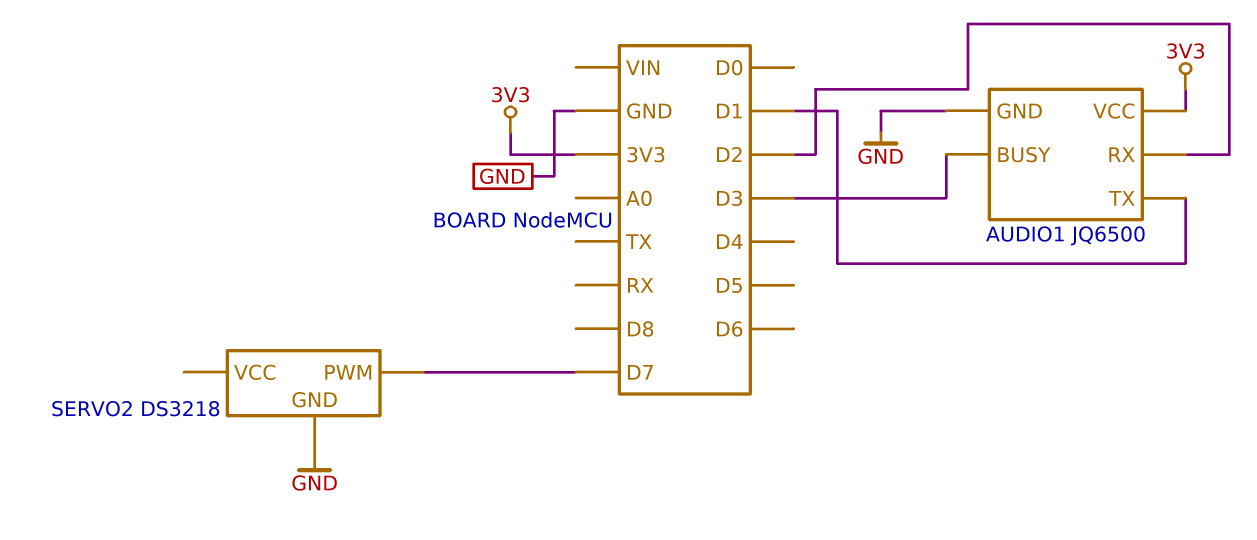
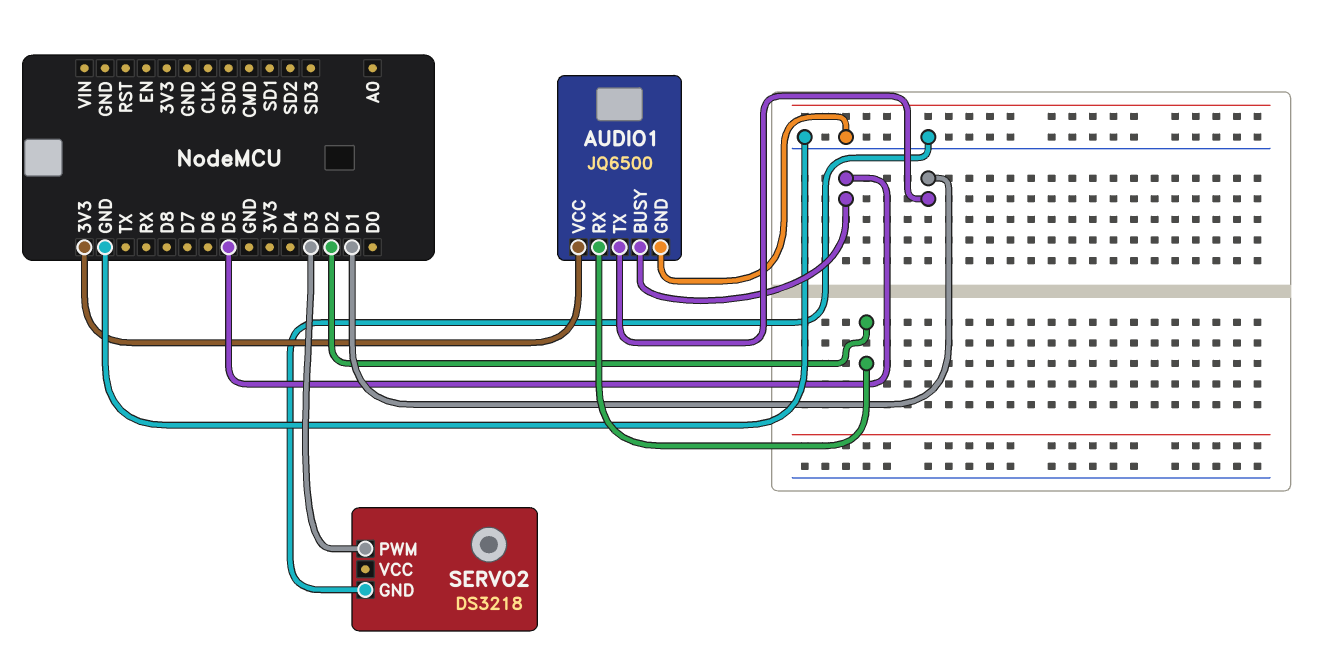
AUDIO1 pin BUSY: D3 -> D5
SERVO2 pin PWM: D7 -> D3

